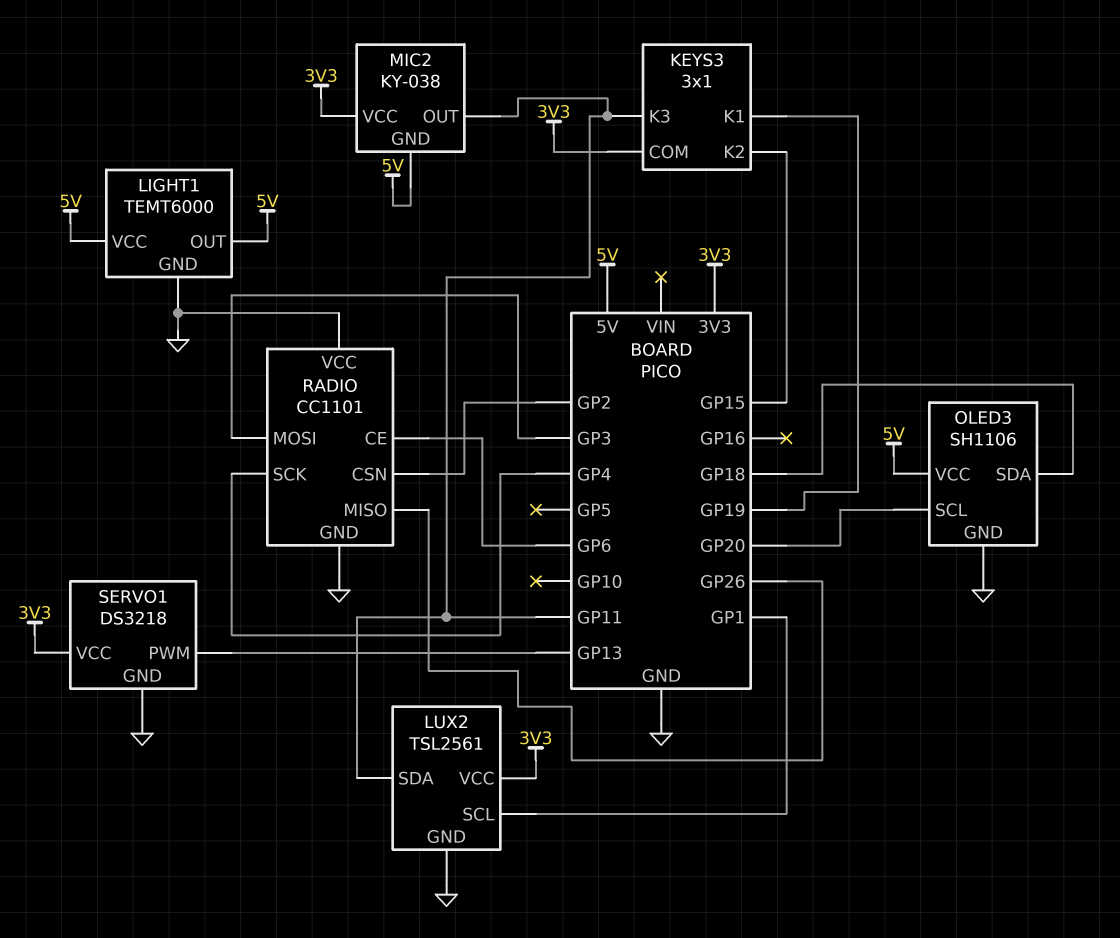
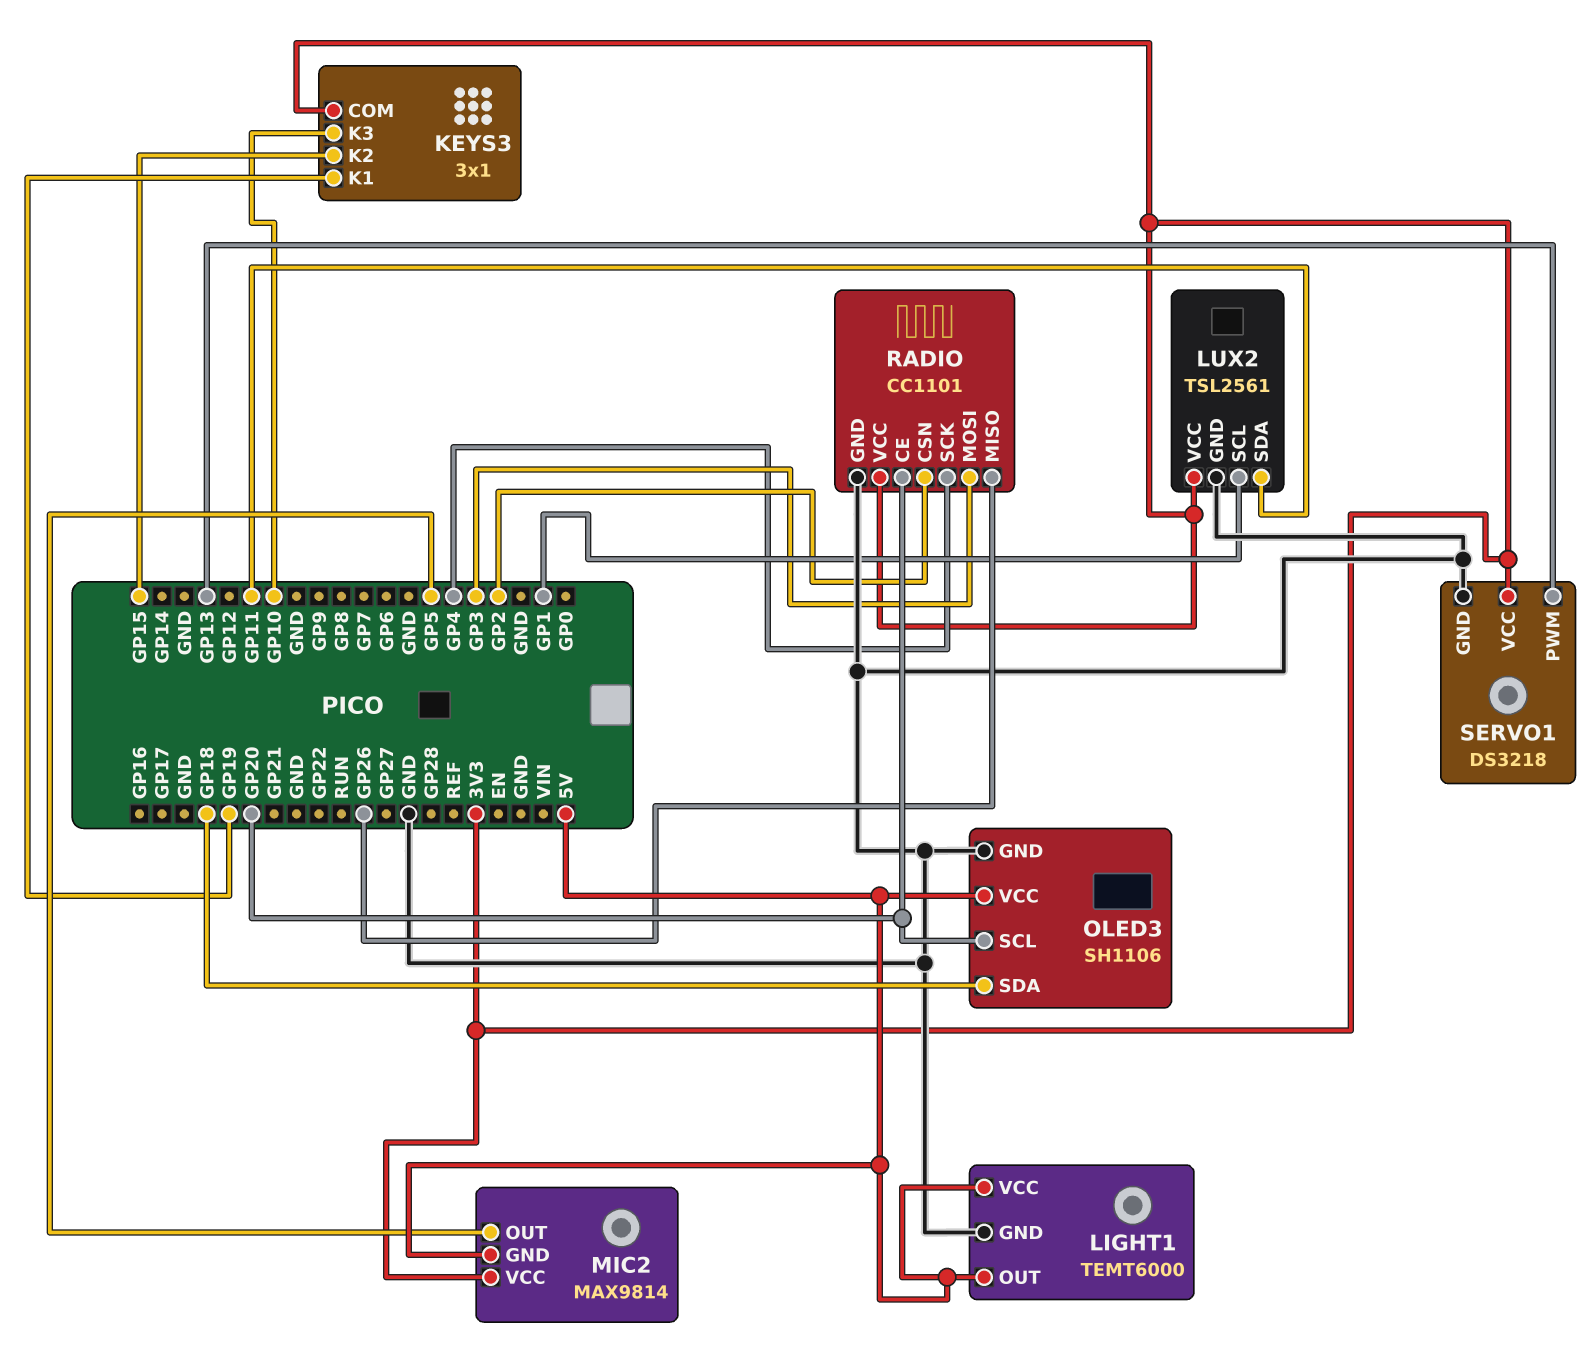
KEYS3 pin K3: GP11 -> GP10
MIC2: KY-038 -> MAX9814
MIC2 pin OUT: GP11 -> GP5
RADIO pin CE: GP6 -> GP20
RADIO pin VCC: GND -> 3V3

